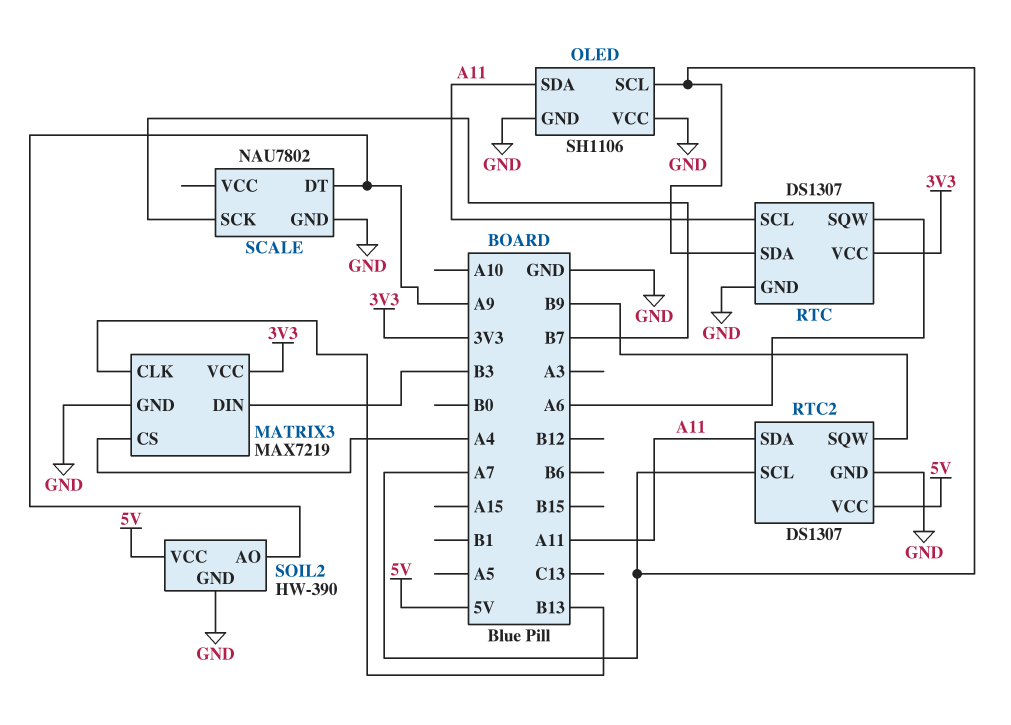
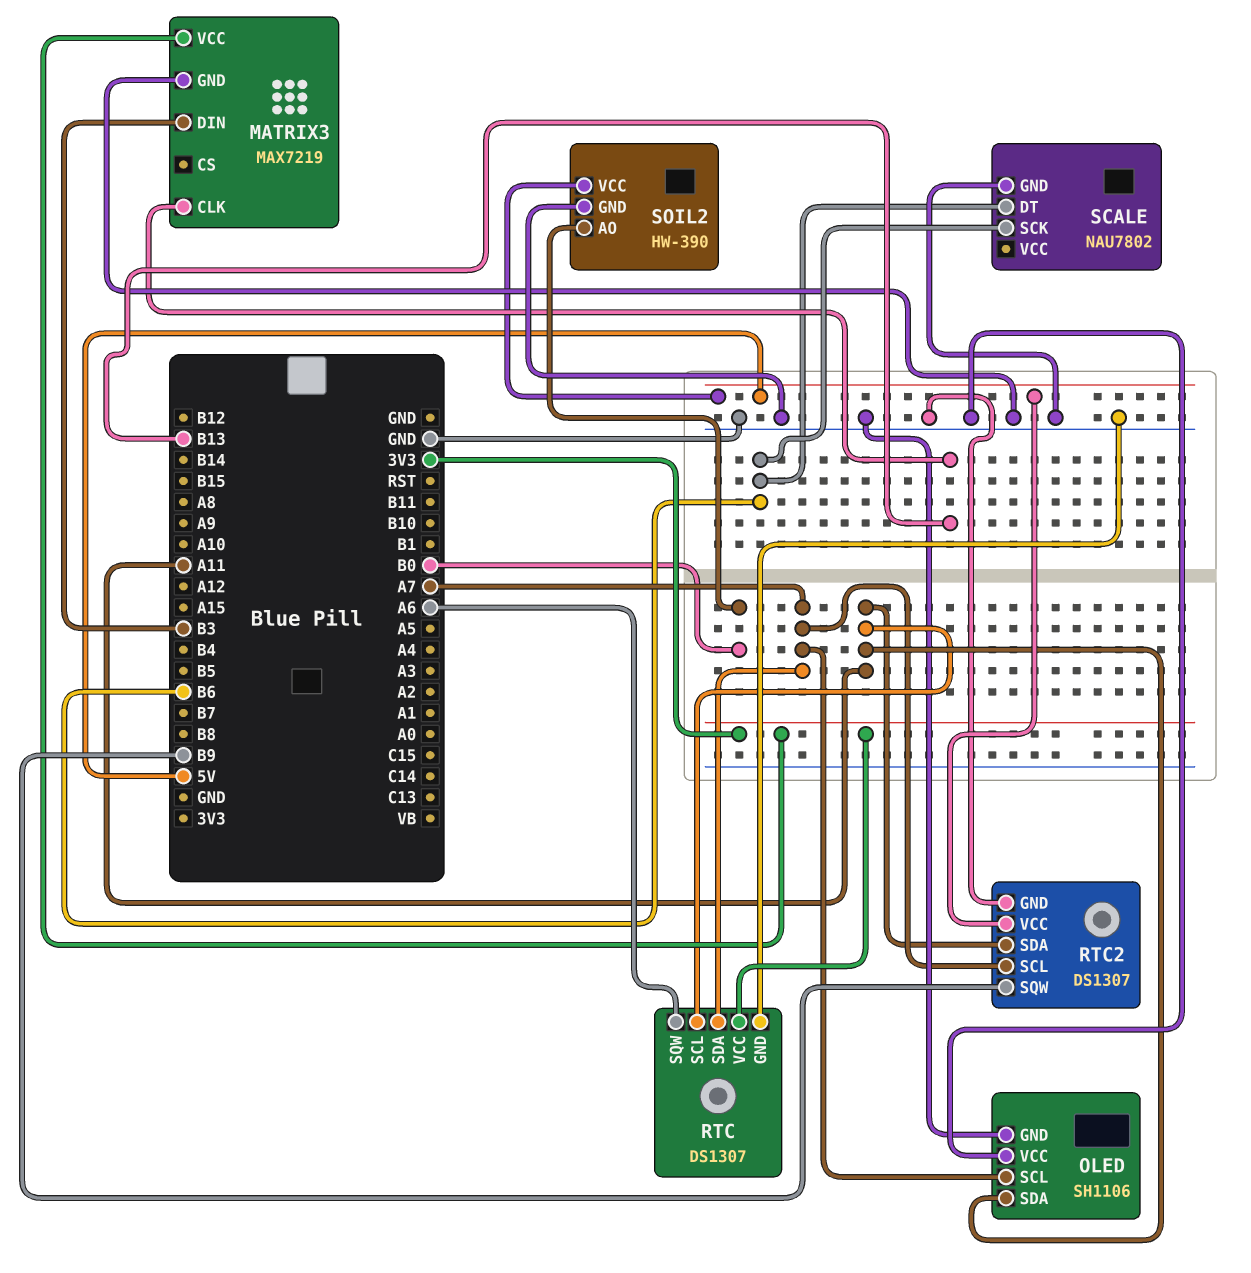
MATRIX3 pin CS: A4 -> none
SCALE pin DT: A9 -> B6
SCALE pin SCK: B7 -> B6
SOIL2 pin AO: A9 -> B0

